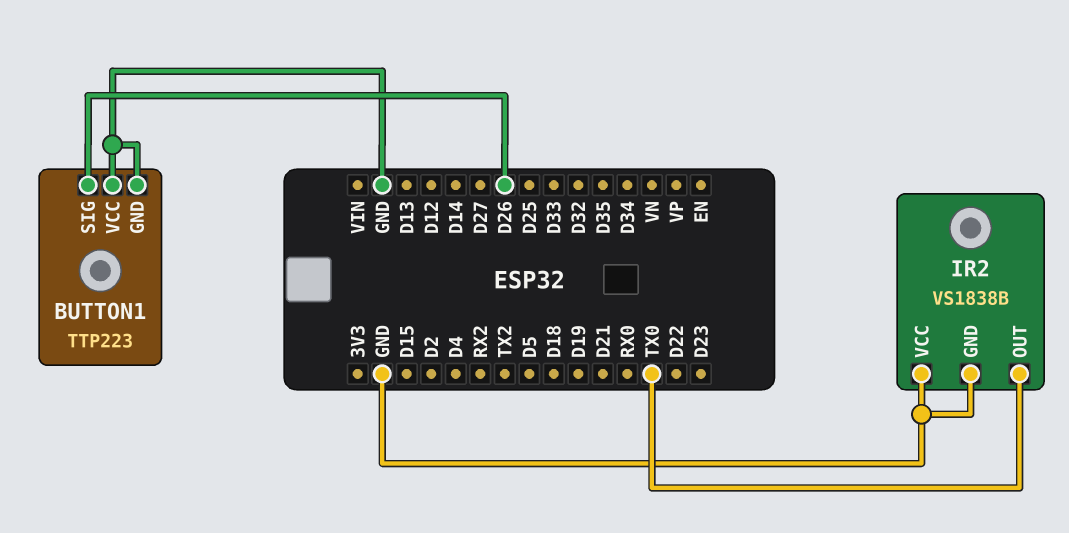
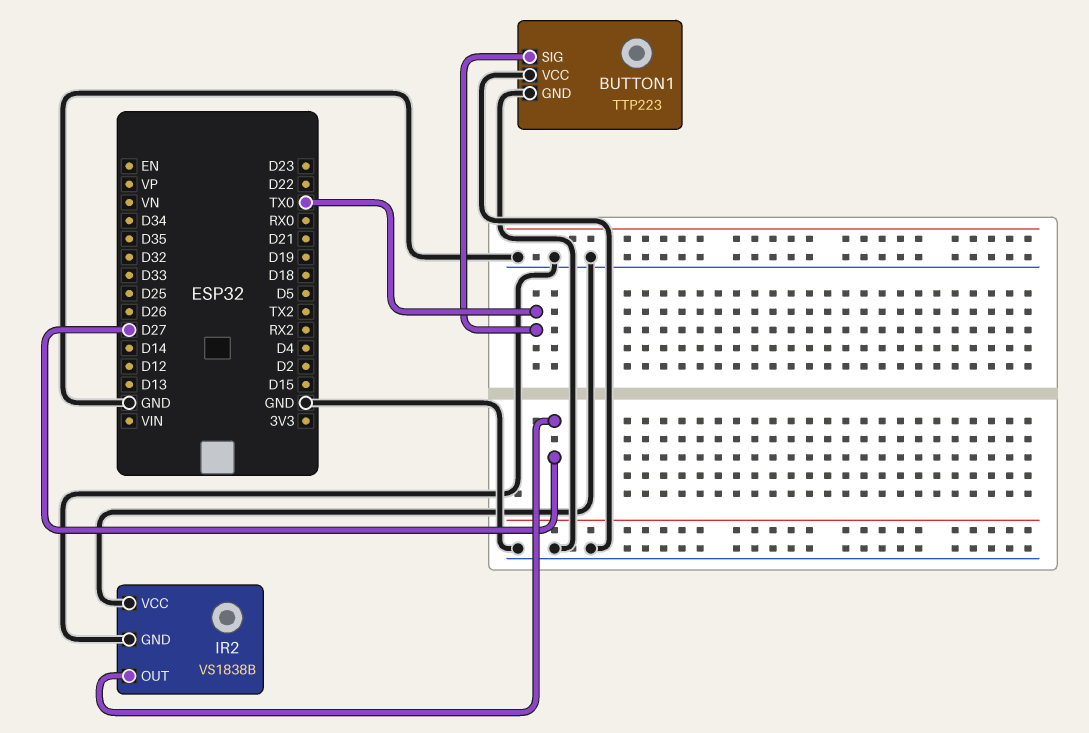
BUTTON1 pin SIG: D26 -> TX0
IR2 pin OUT: TX0 -> D27

